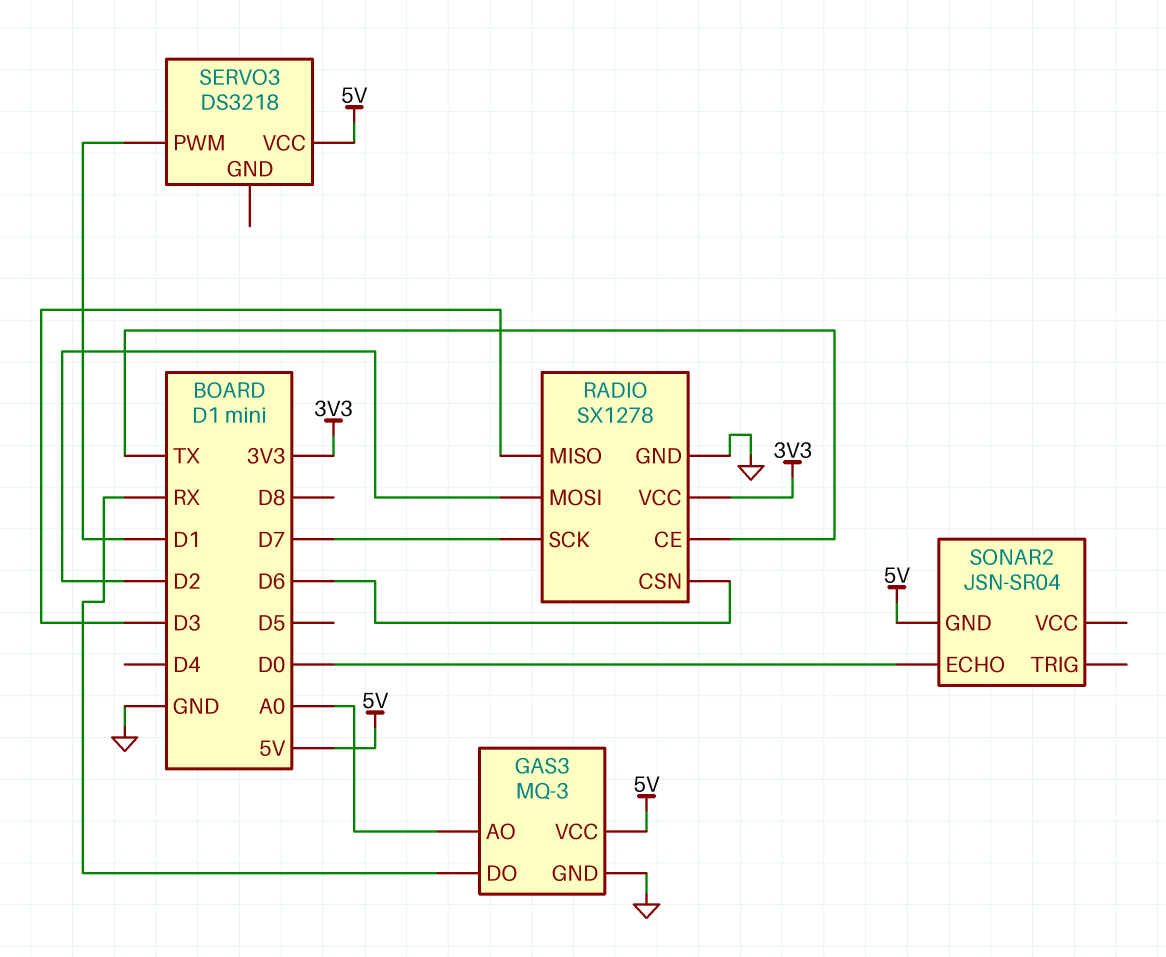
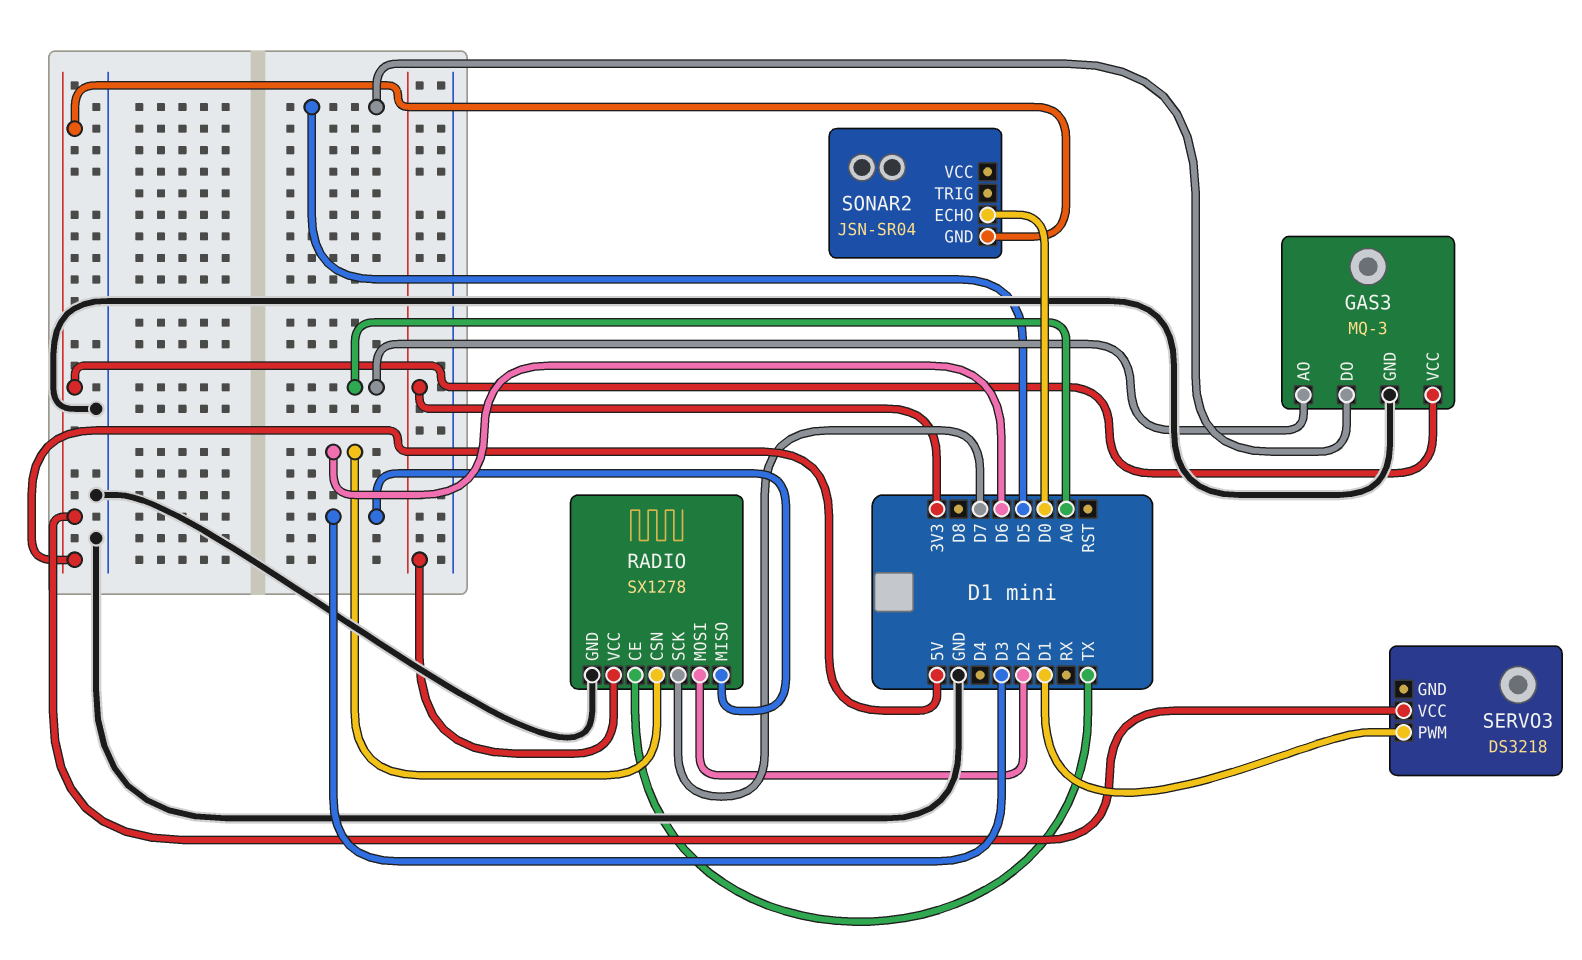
GAS3 pin DO: RX -> D5

